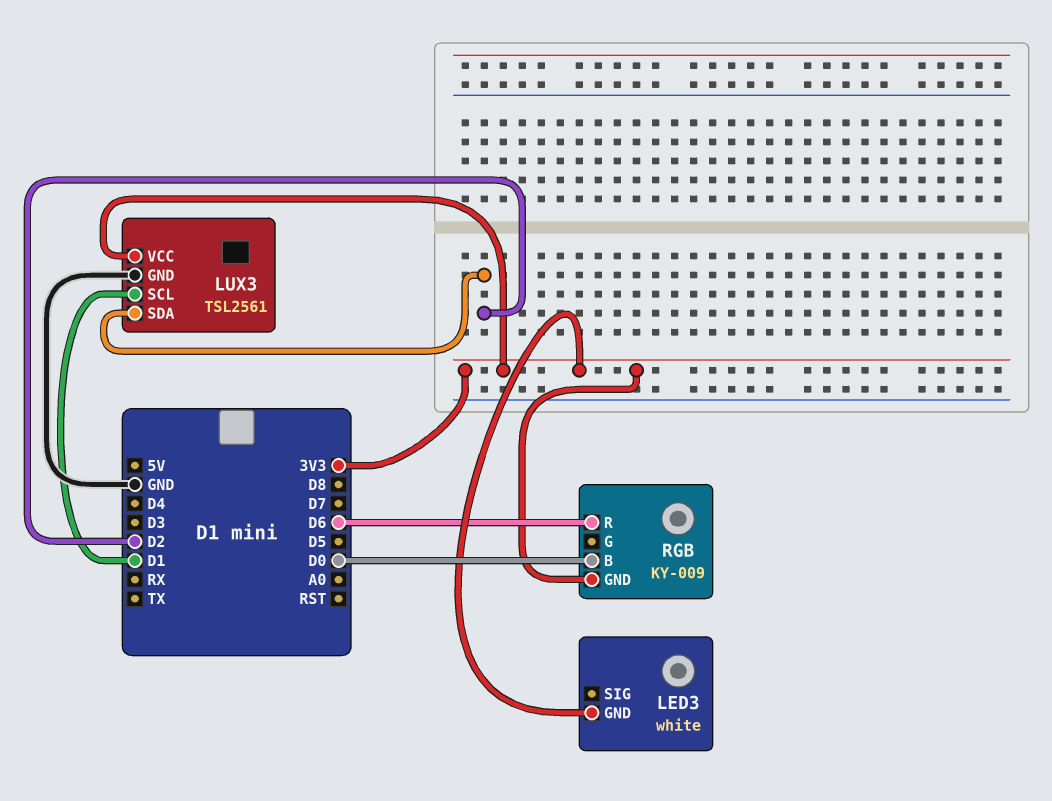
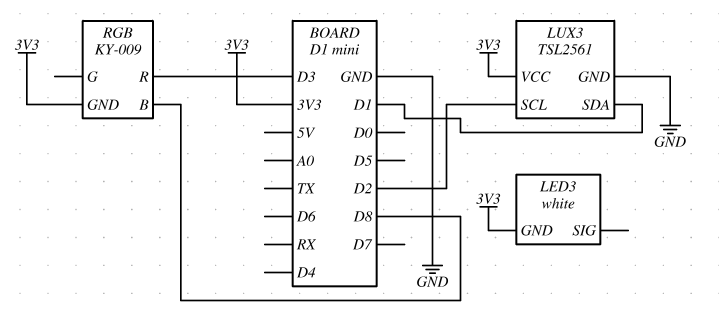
LUX3 pin SCL: D1 -> D2
LUX3 pin SDA: D2 -> D1
RGB pin B: D0 -> D8
RGB pin R: D6 -> D3

